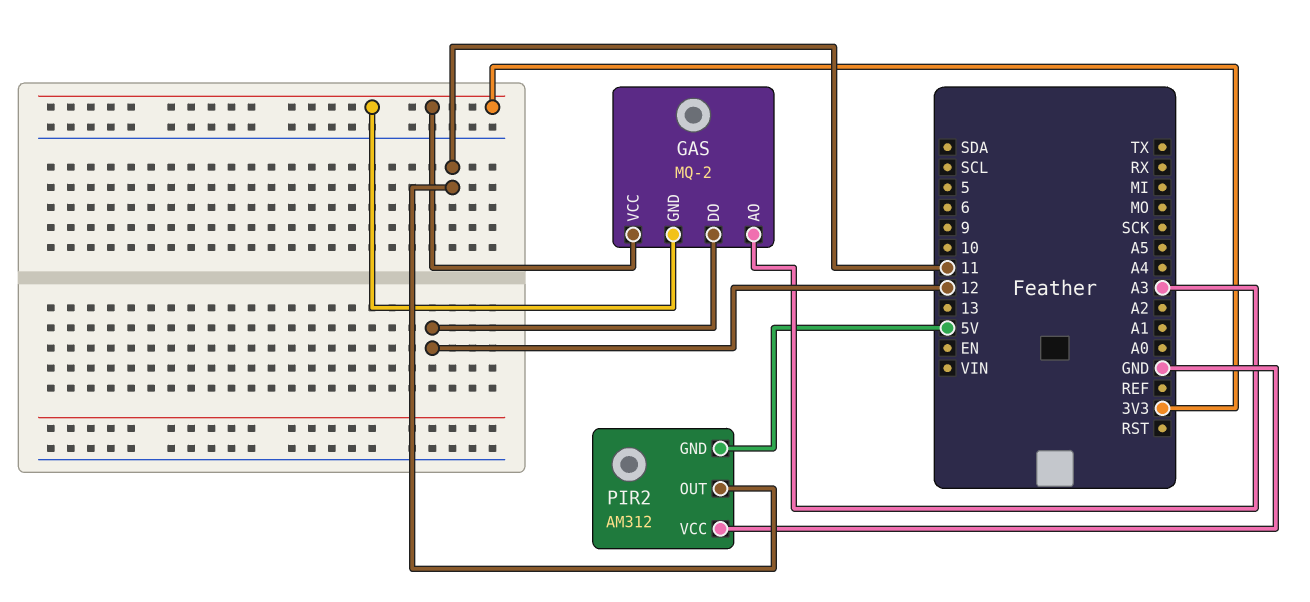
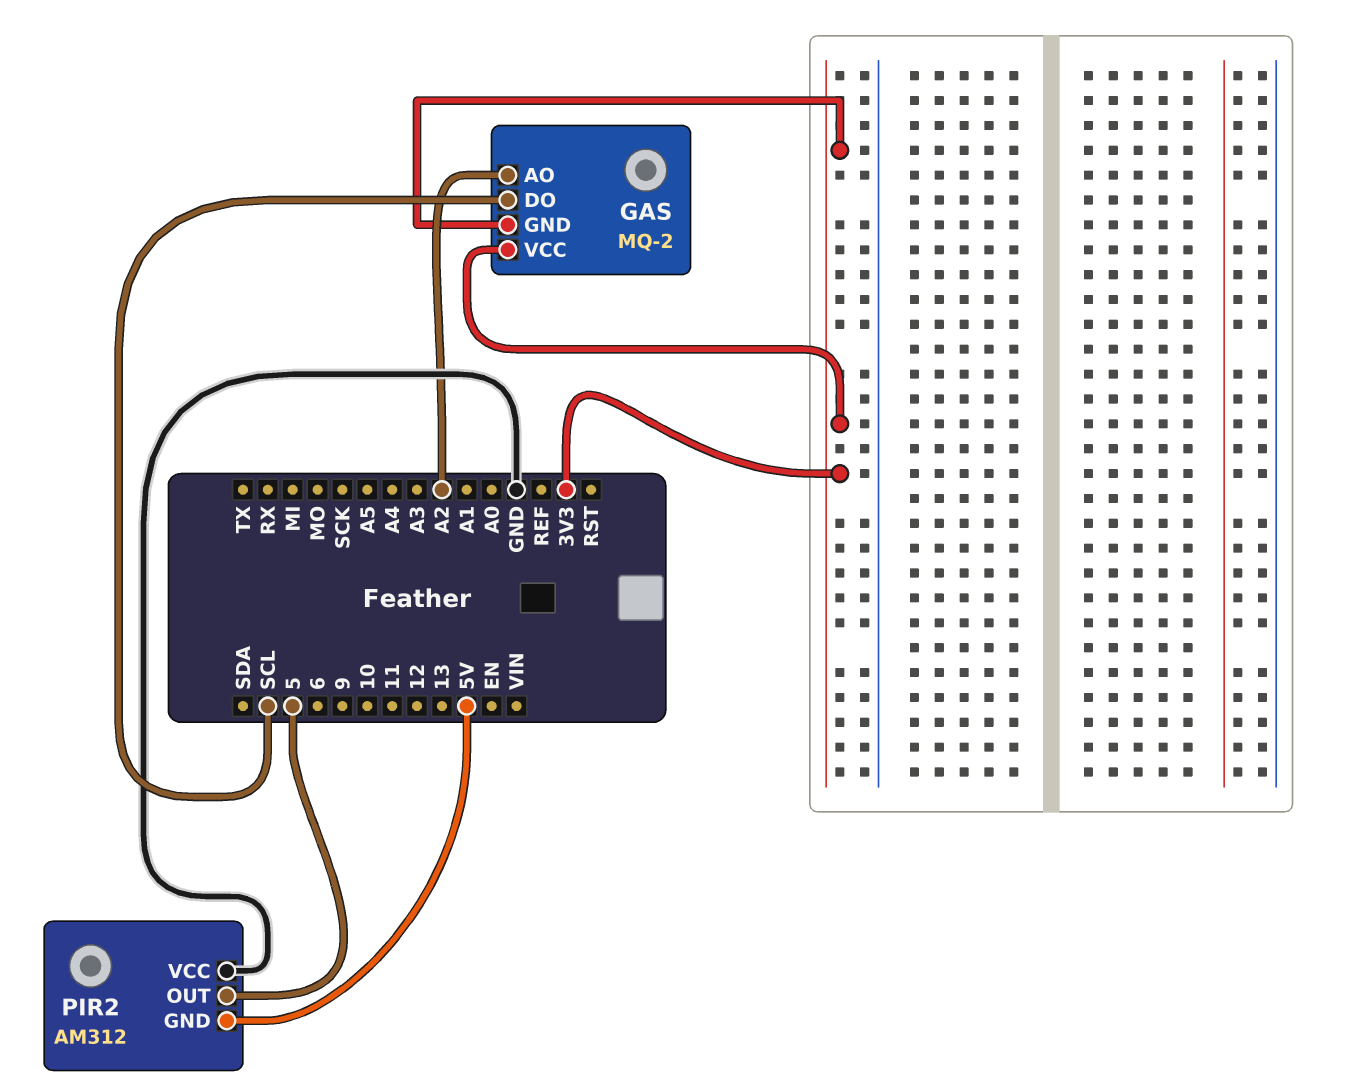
GAS pin AO: A3 -> A2
GAS pin DO: 12 -> SCL
PIR2 pin OUT: 11 -> 5

